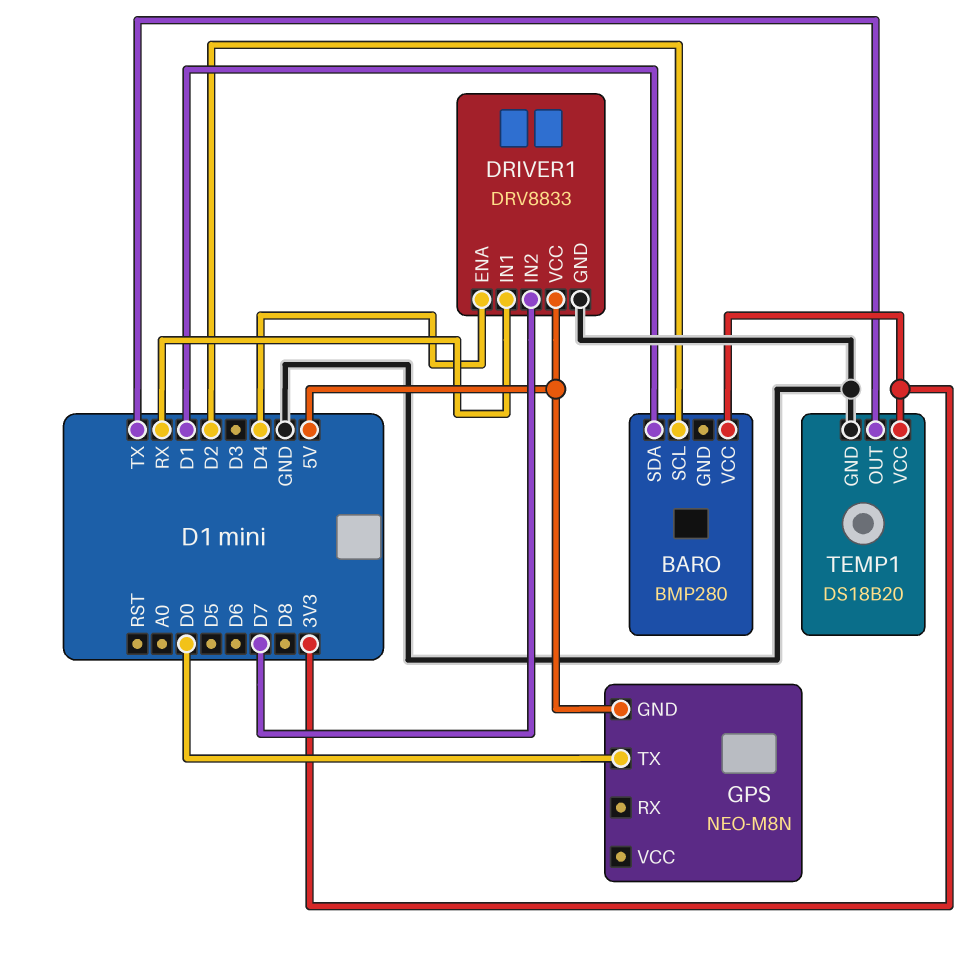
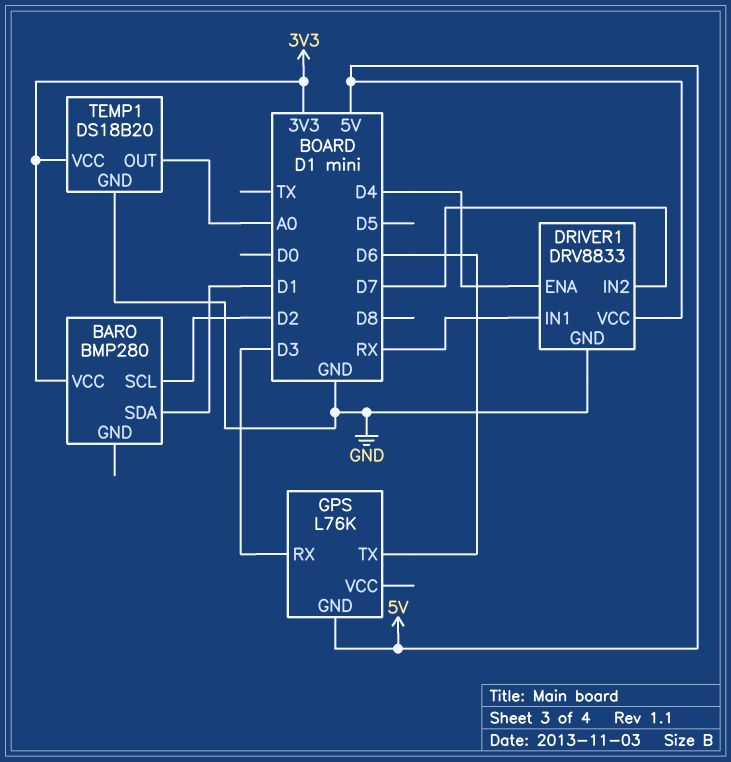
GPS: NEO-M8N -> L76K
GPS pin RX: none -> D3
GPS pin TX: D0 -> D6
TEMP1 pin OUT: TX -> A0

